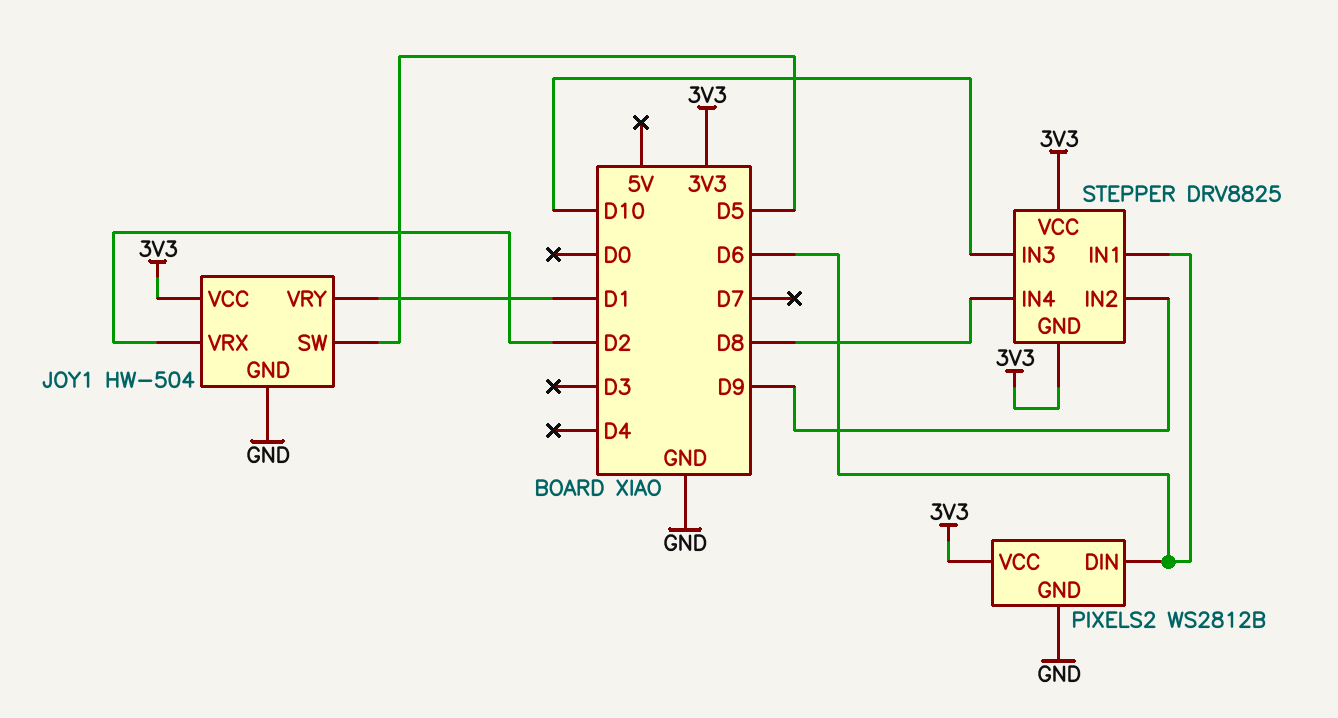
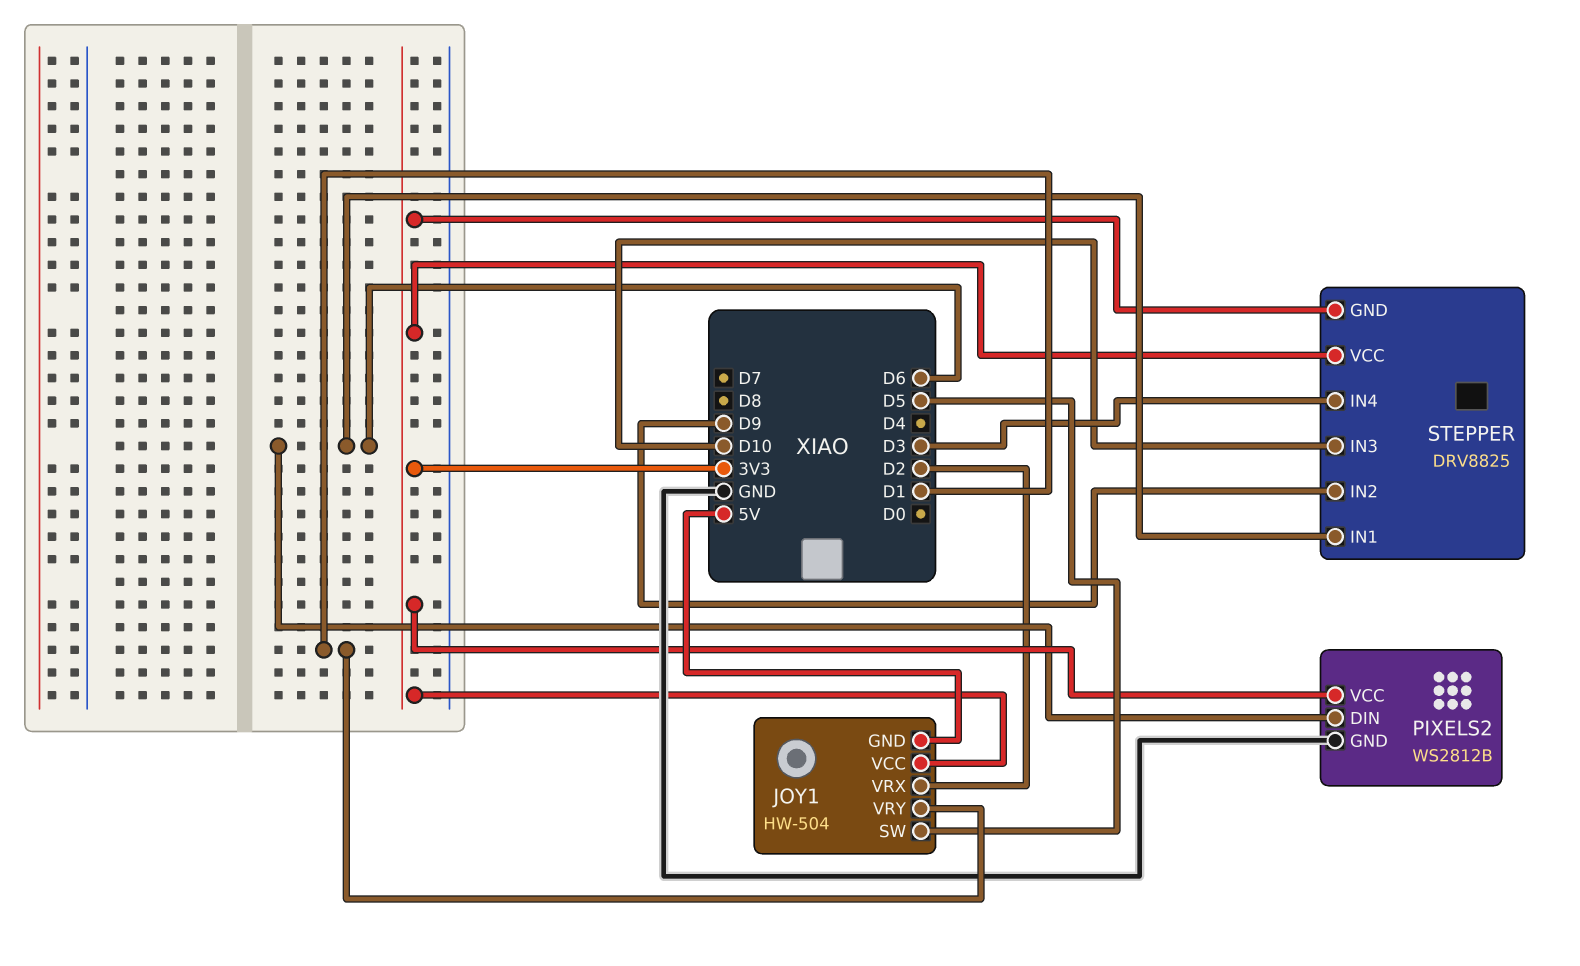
JOY1 pin GND: GND -> 5V
STEPPER pin IN4: D8 -> D3

